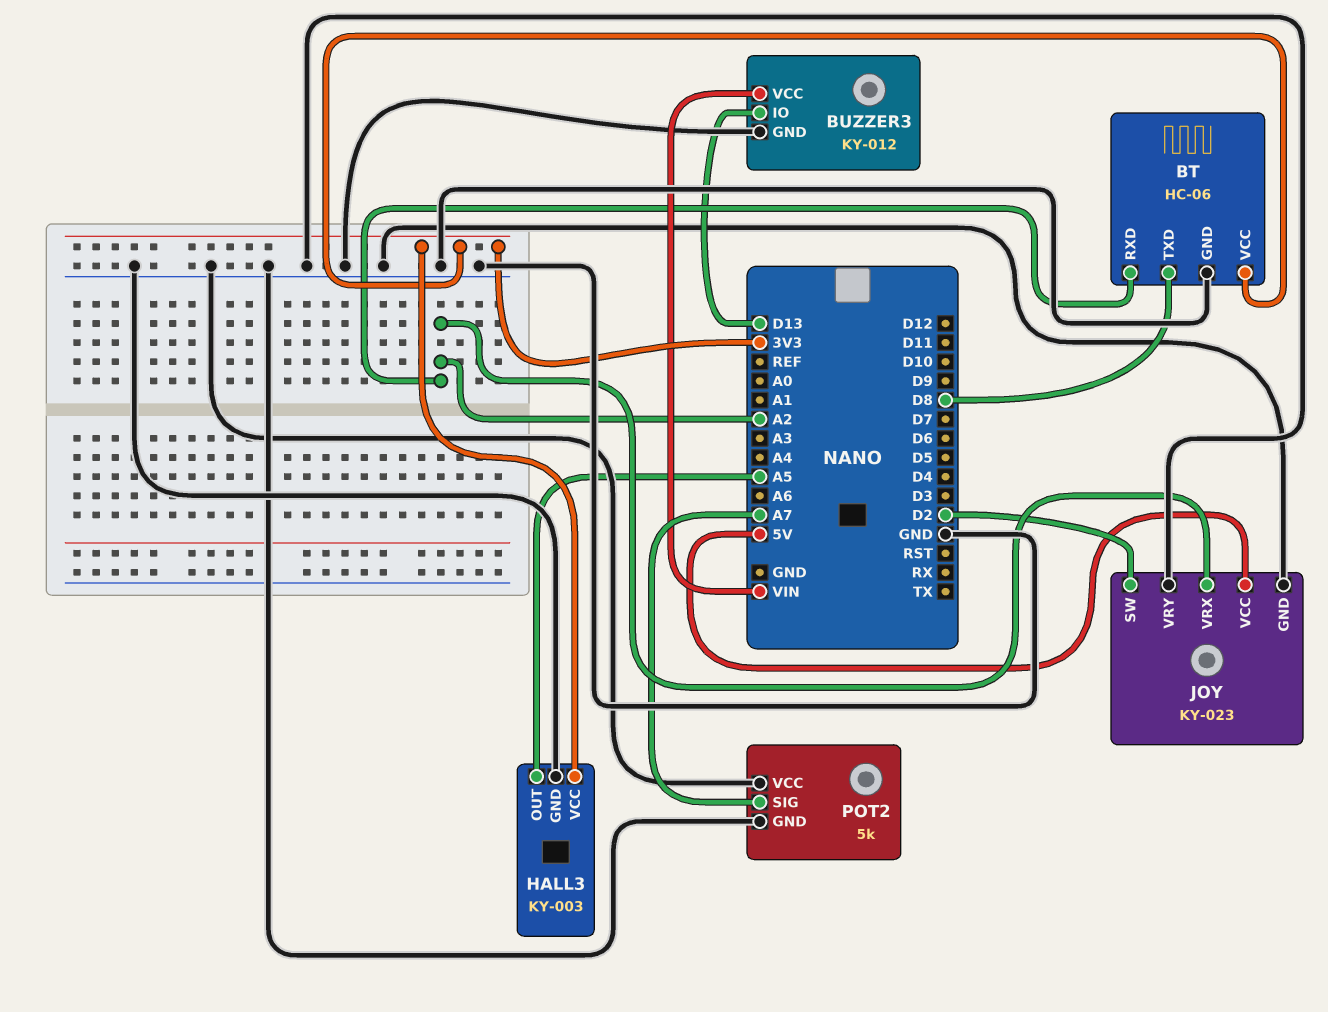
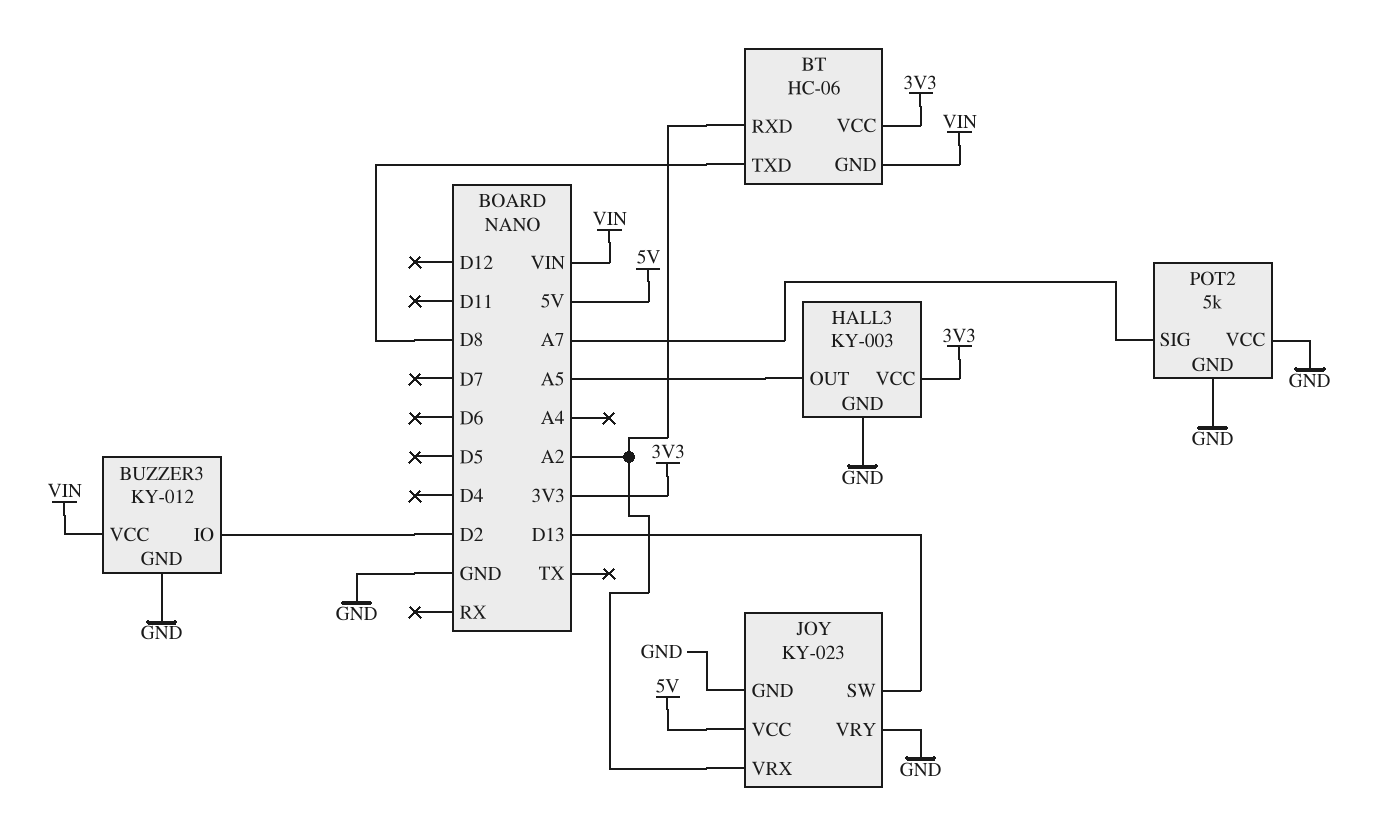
BT pin GND: GND -> VIN
BUZZER3 pin IO: D13 -> D2
JOY pin SW: D2 -> D13

